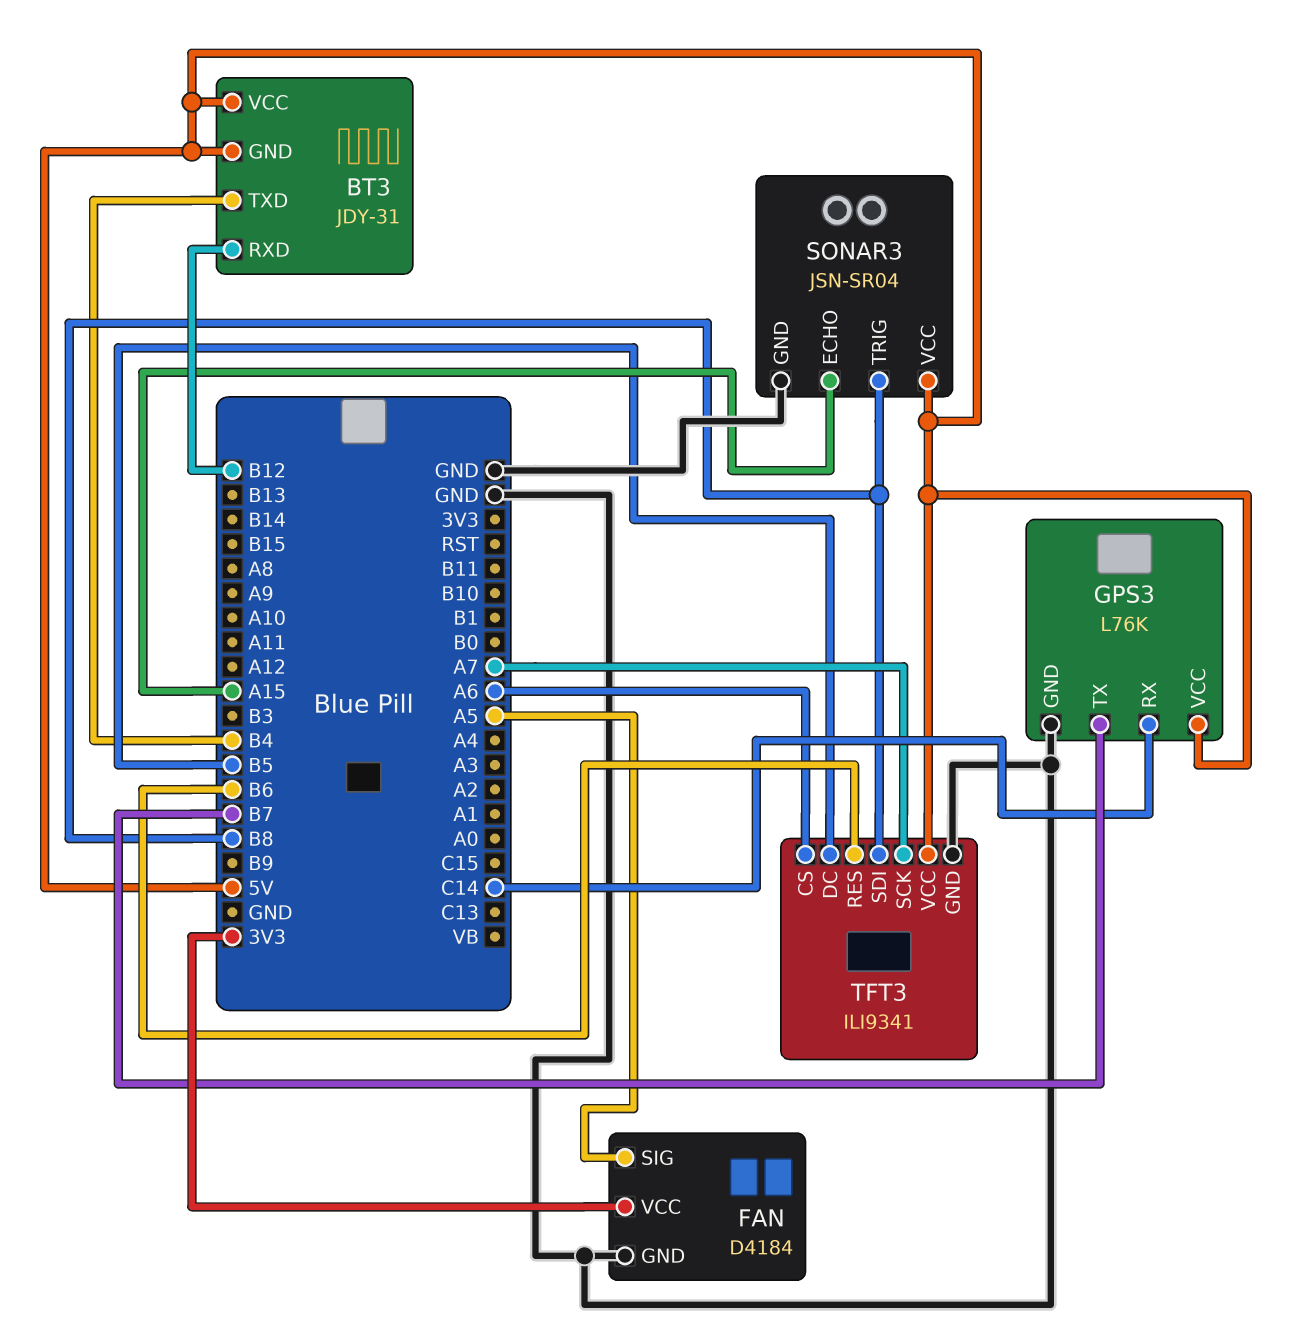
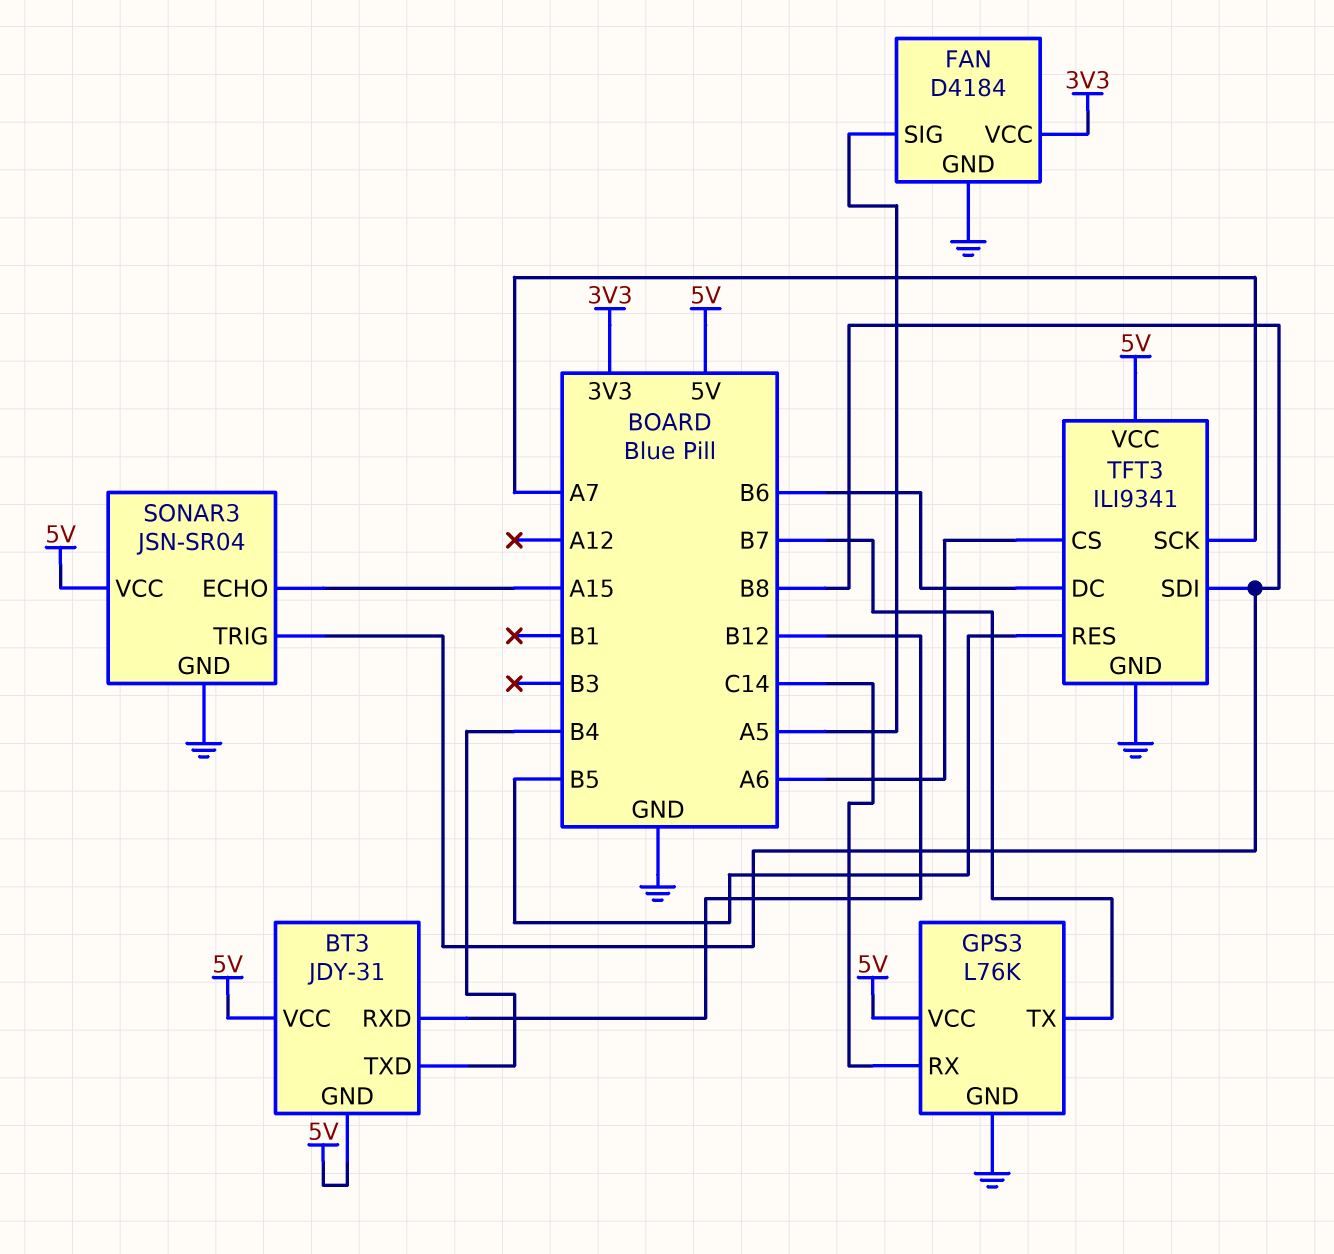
TFT3 pin DC: B5 -> B6
TFT3 pin RES: B6 -> B5

